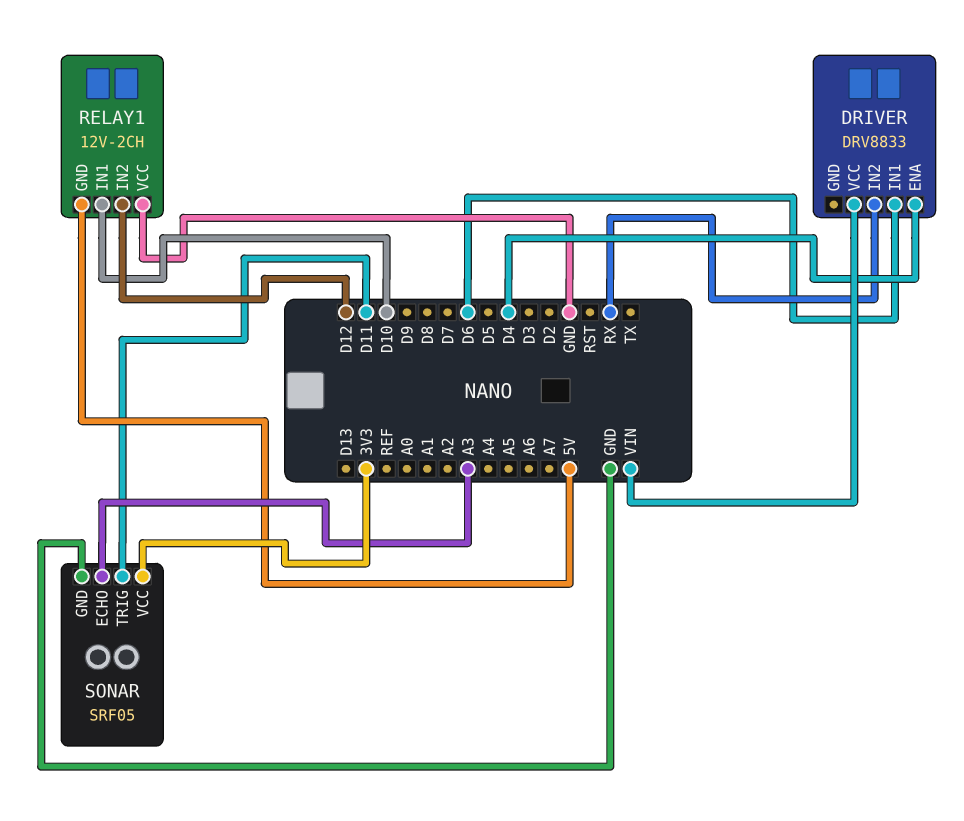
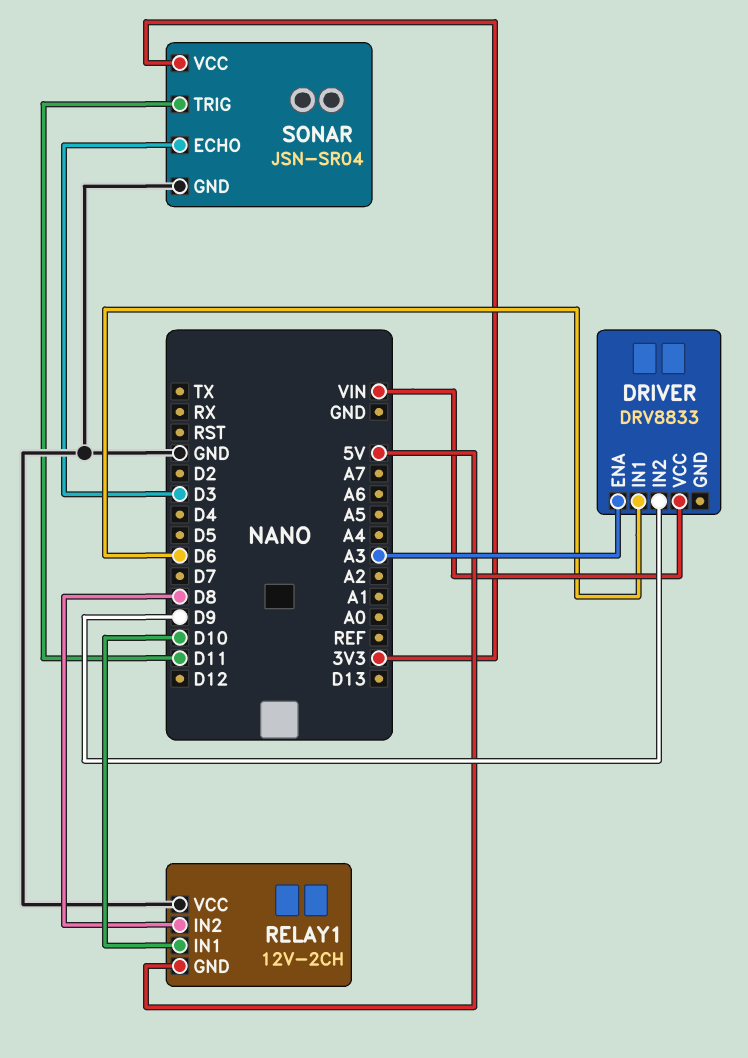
DRIVER pin ENA: D4 -> A3
DRIVER pin IN2: RX -> D9
RELAY1 pin IN2: D12 -> D8
SONAR: SRF05 -> JSN-SR04
SONAR pin ECHO: A3 -> D3

